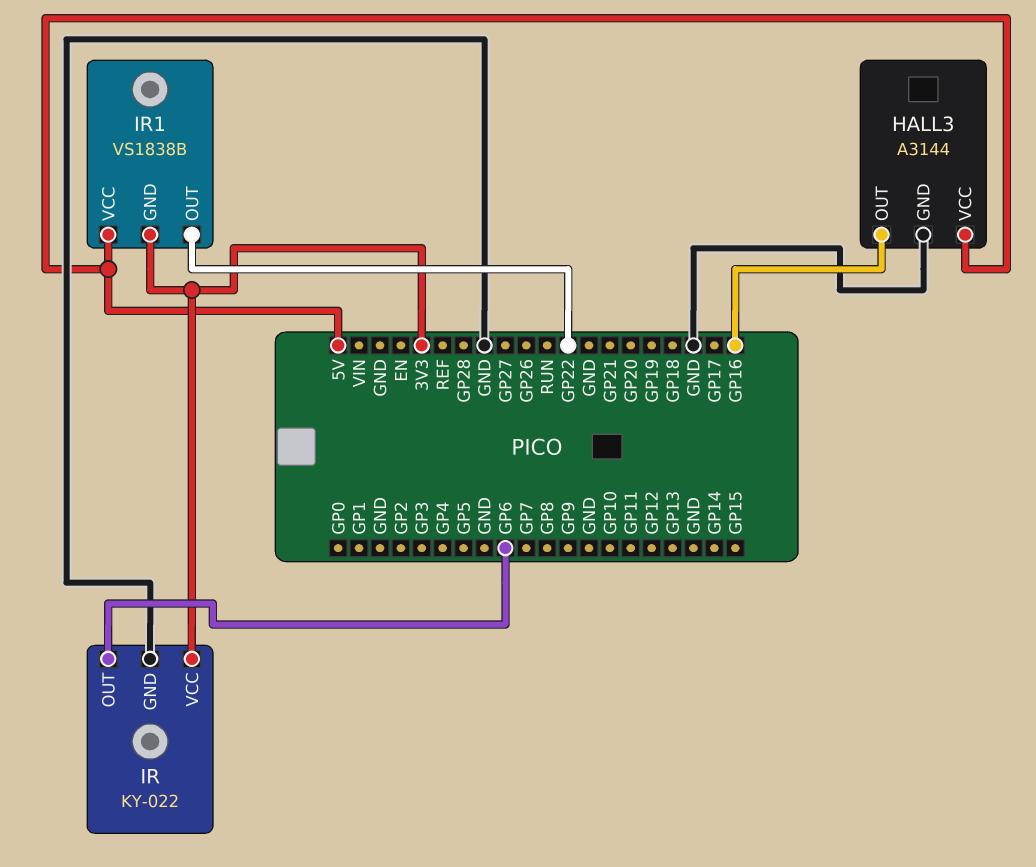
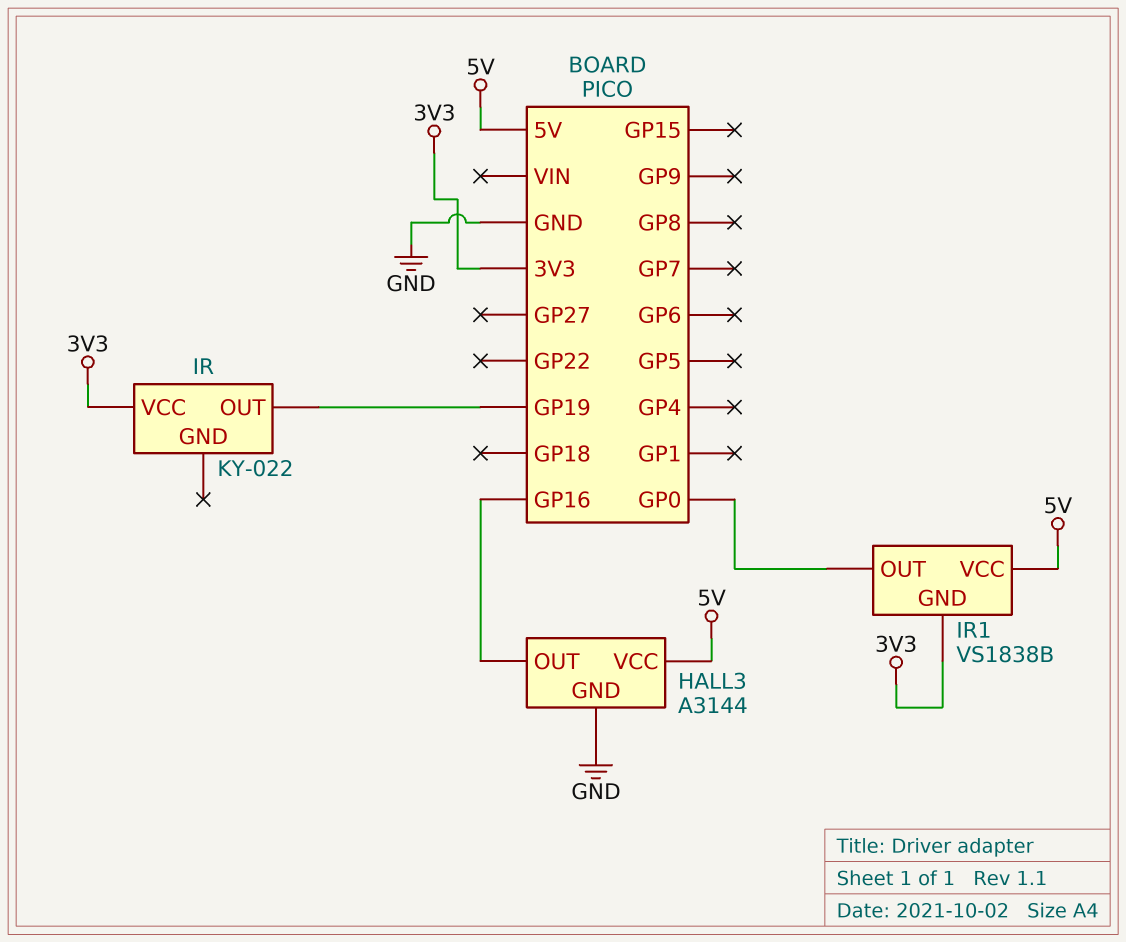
IR pin GND: GND -> none
IR pin OUT: GP6 -> GP19
IR1 pin OUT: GP22 -> GP0

